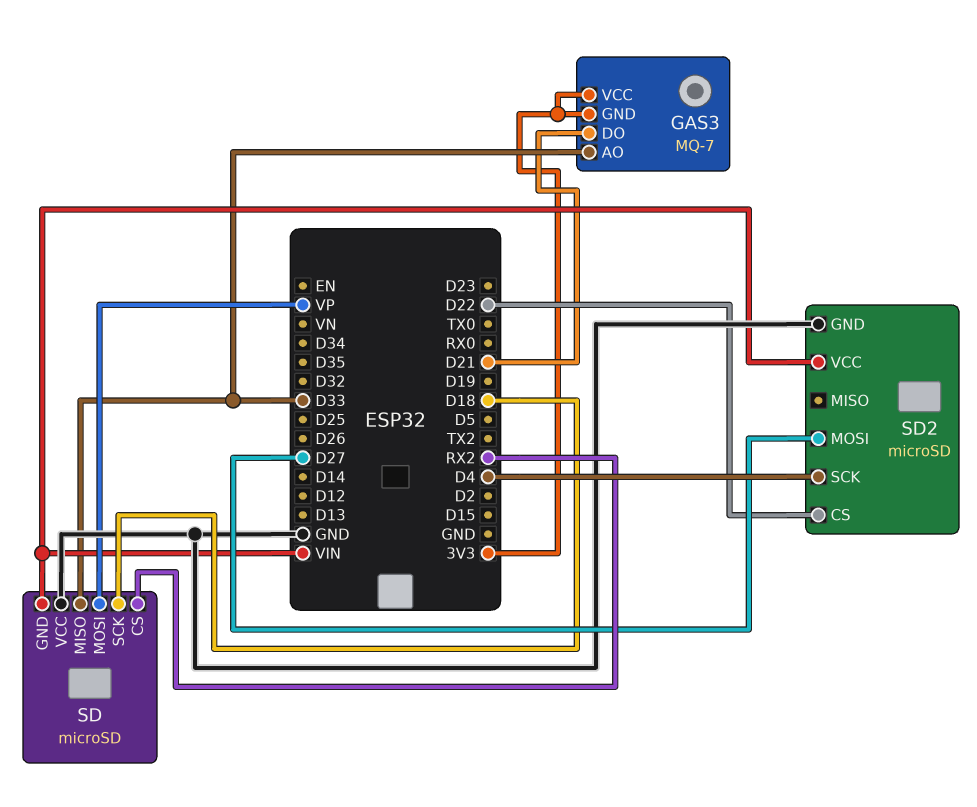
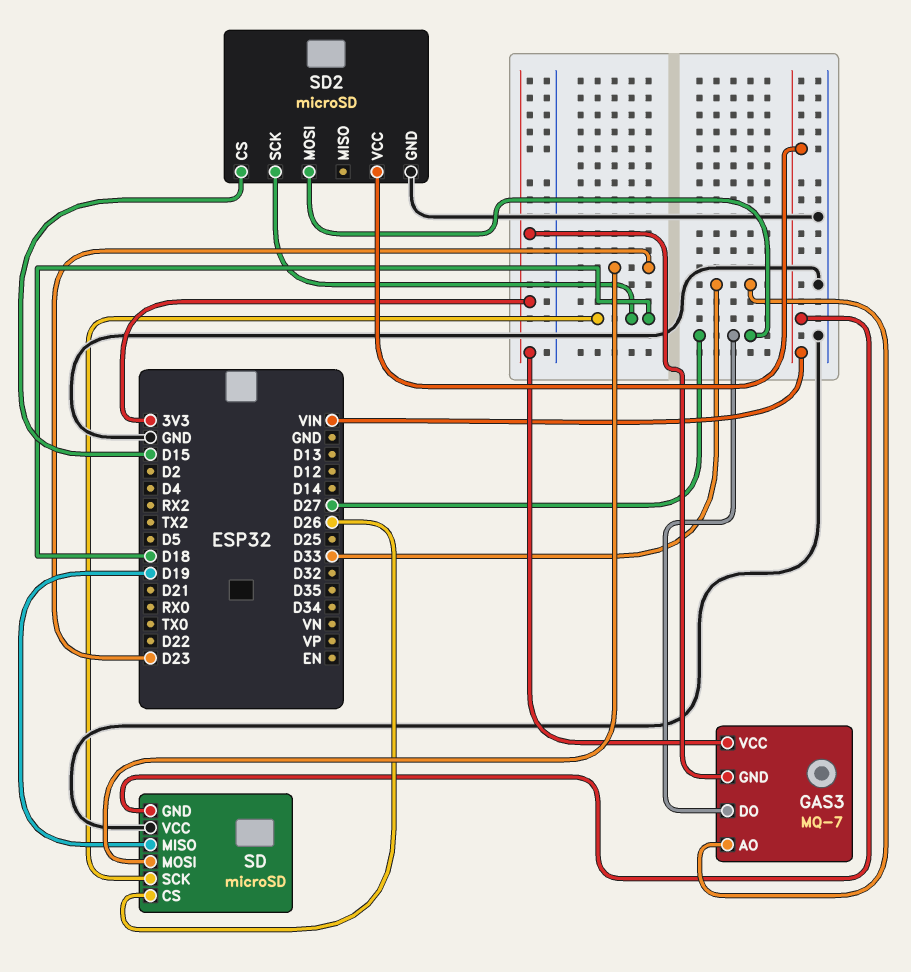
GAS3 pin DO: D21 -> D27
SD pin CS: RX2 -> D26
SD pin MISO: D33 -> D19
SD pin MOSI: VP -> D23
SD2 pin CS: D22 -> D15
SD2 pin SCK: D4 -> D18

